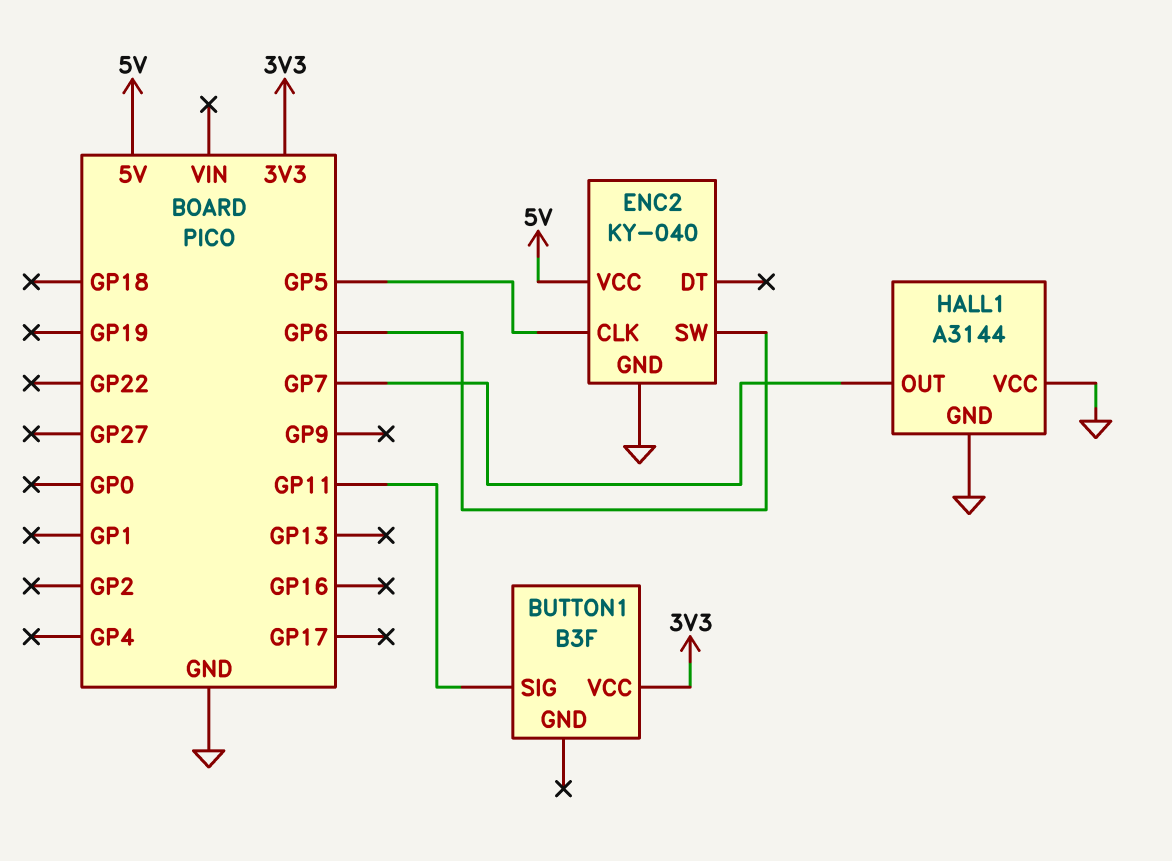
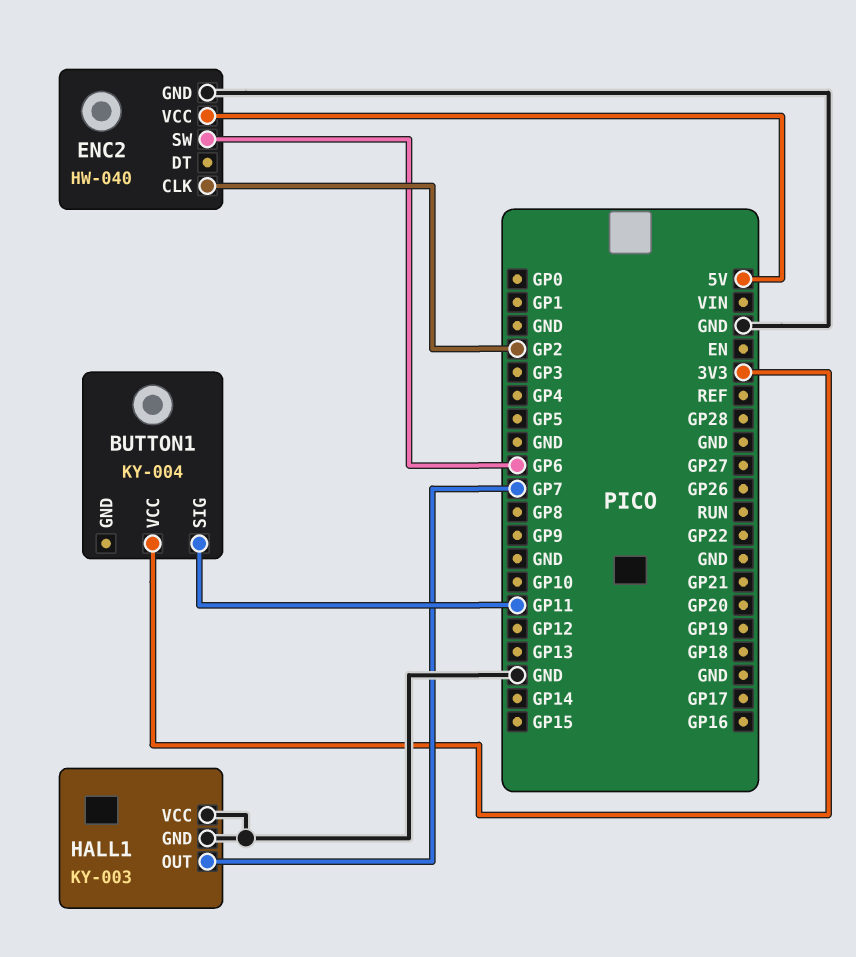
BUTTON1: B3F -> KY-004
ENC2: KY-040 -> HW-040
ENC2 pin CLK: GP5 -> GP2
HALL1: A3144 -> KY-003

